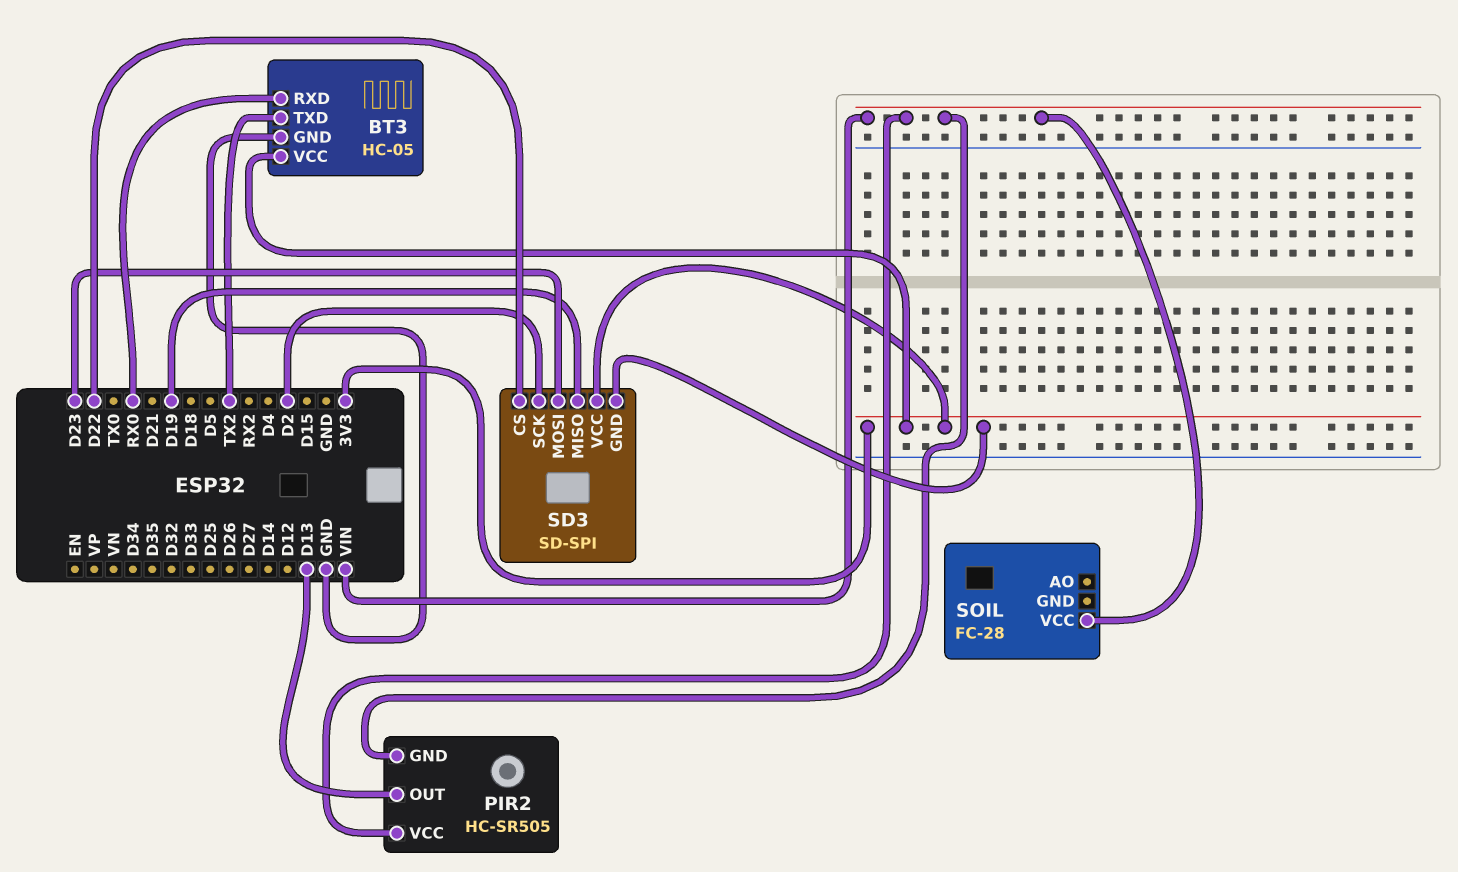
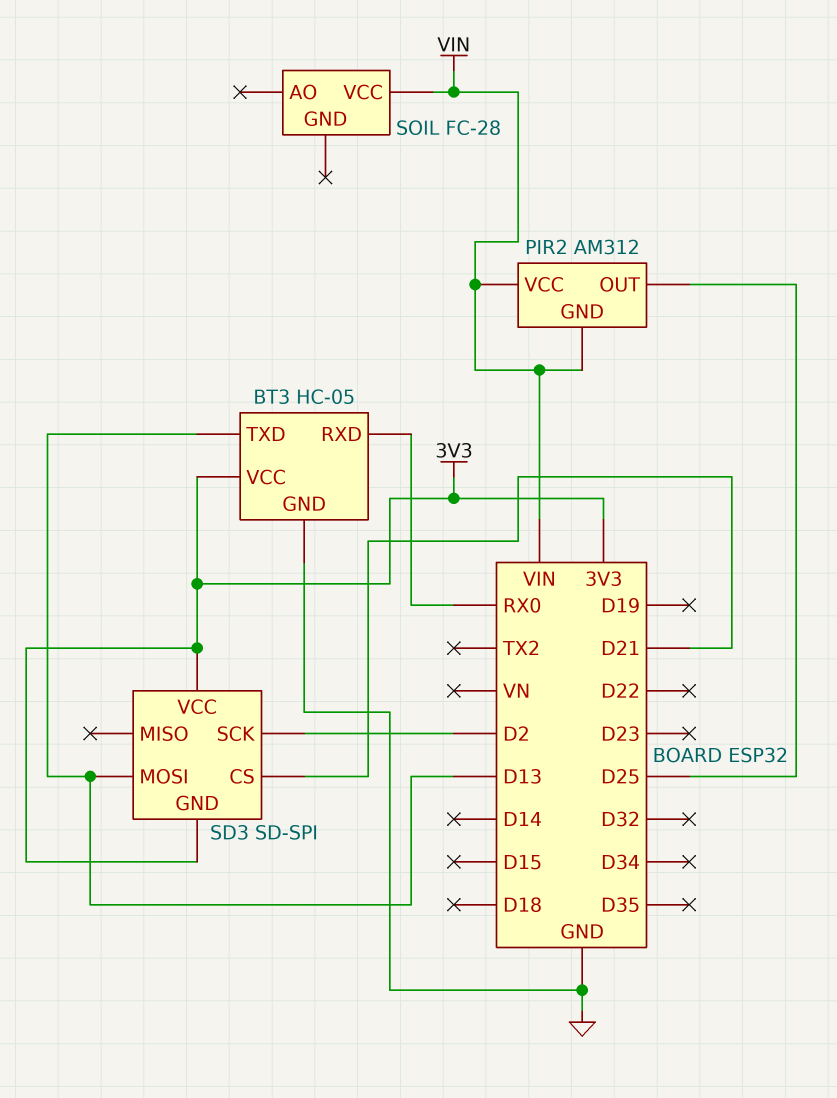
BT3 pin TXD: TX2 -> D13
PIR2: HC-SR505 -> AM312
PIR2 pin OUT: D13 -> D25
SD3 pin CS: D22 -> D21
SD3 pin MISO: D19 -> none
SD3 pin MOSI: D23 -> D13

